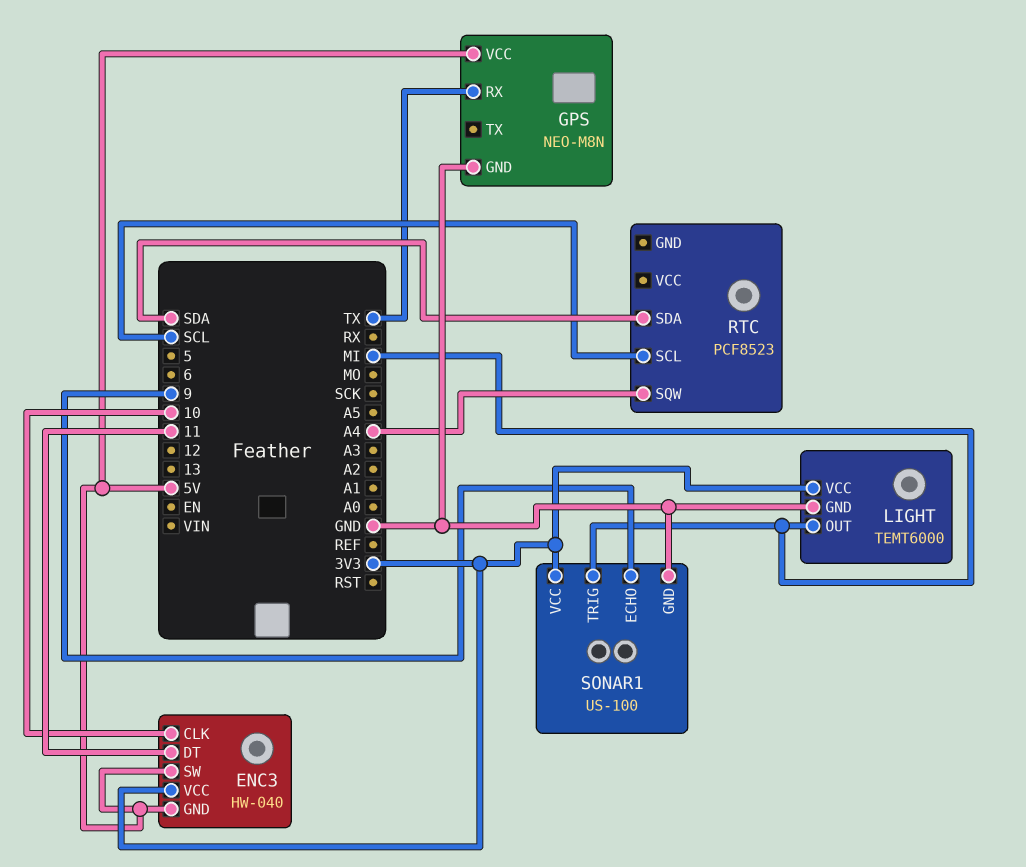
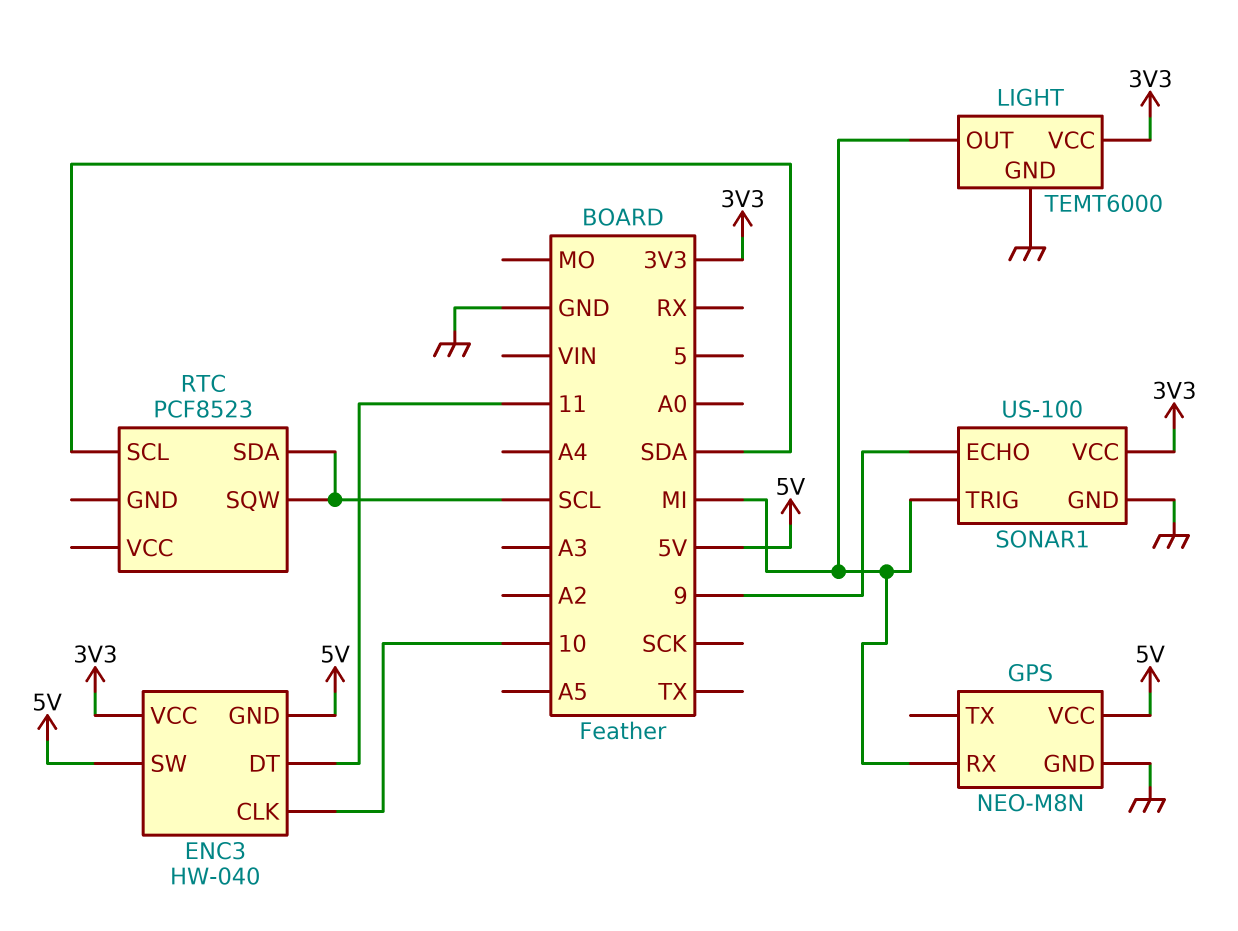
GPS pin RX: TX -> MI
RTC pin SCL: SCL -> SDA
RTC pin SDA: SDA -> SCL
RTC pin SQW: A4 -> SCL

